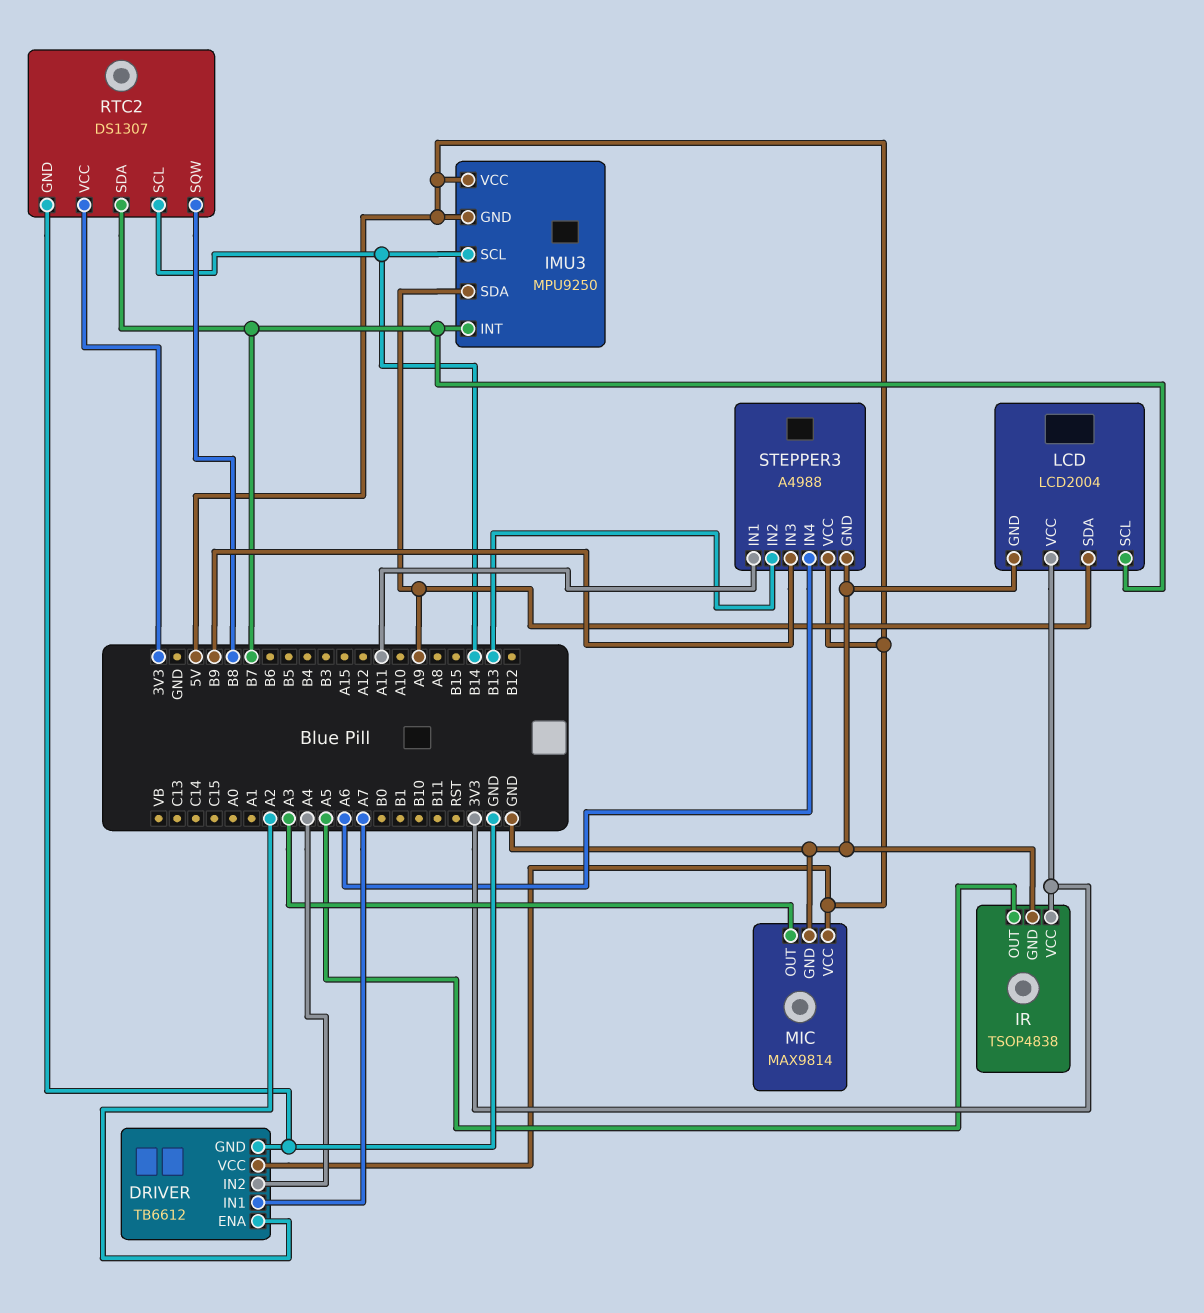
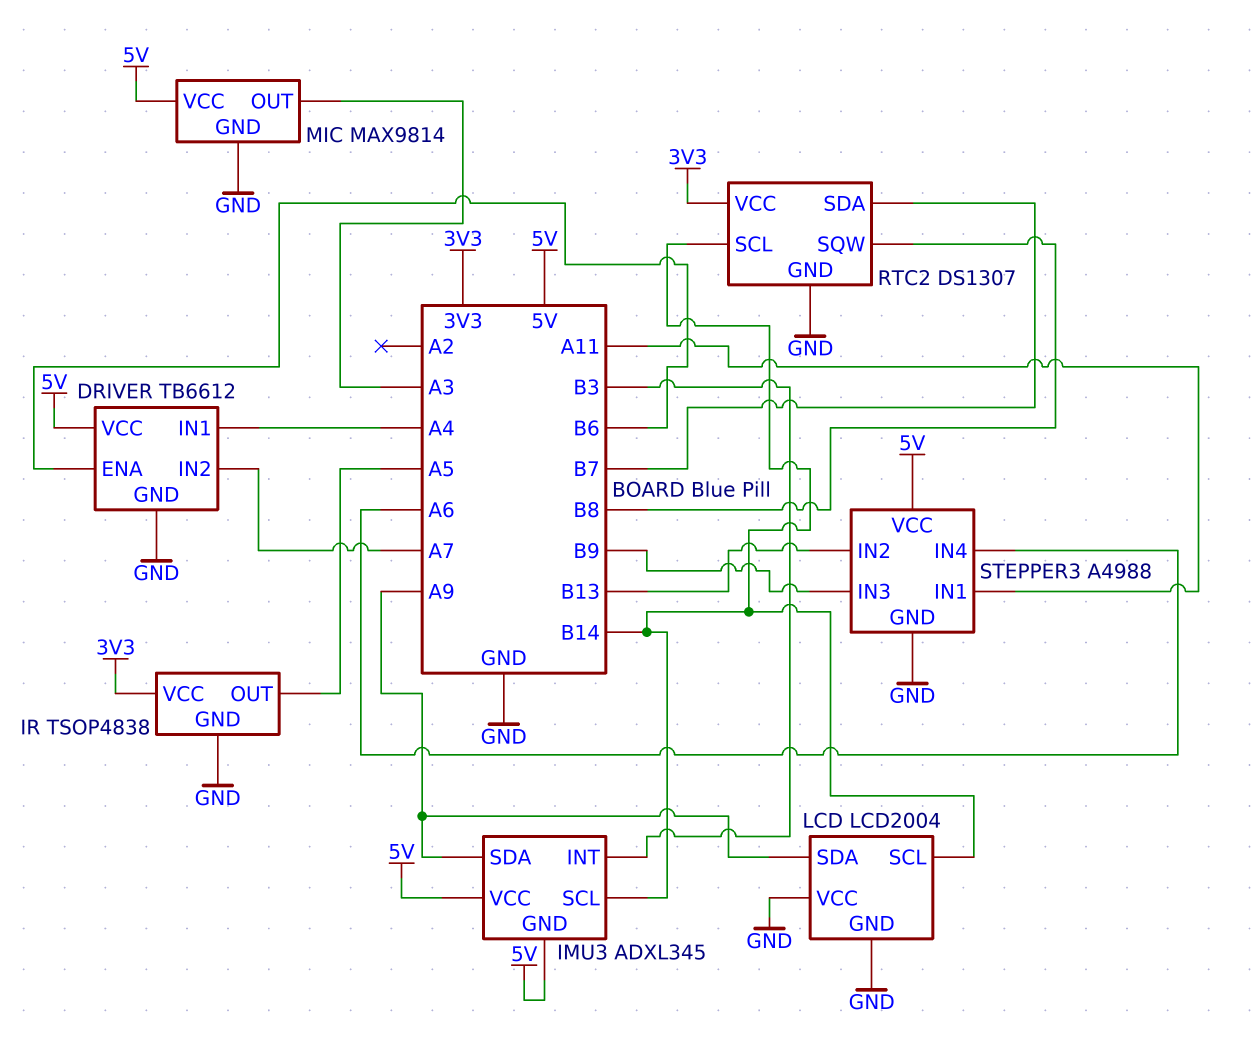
DRIVER pin ENA: A2 -> B6
DRIVER pin IN1: A7 -> A4
DRIVER pin IN2: A4 -> A7
IMU3: MPU9250 -> ADXL345
IMU3 pin INT: B7 -> B3
LCD pin SCL: B7 -> B14
LCD pin VCC: 3V3 -> GND

